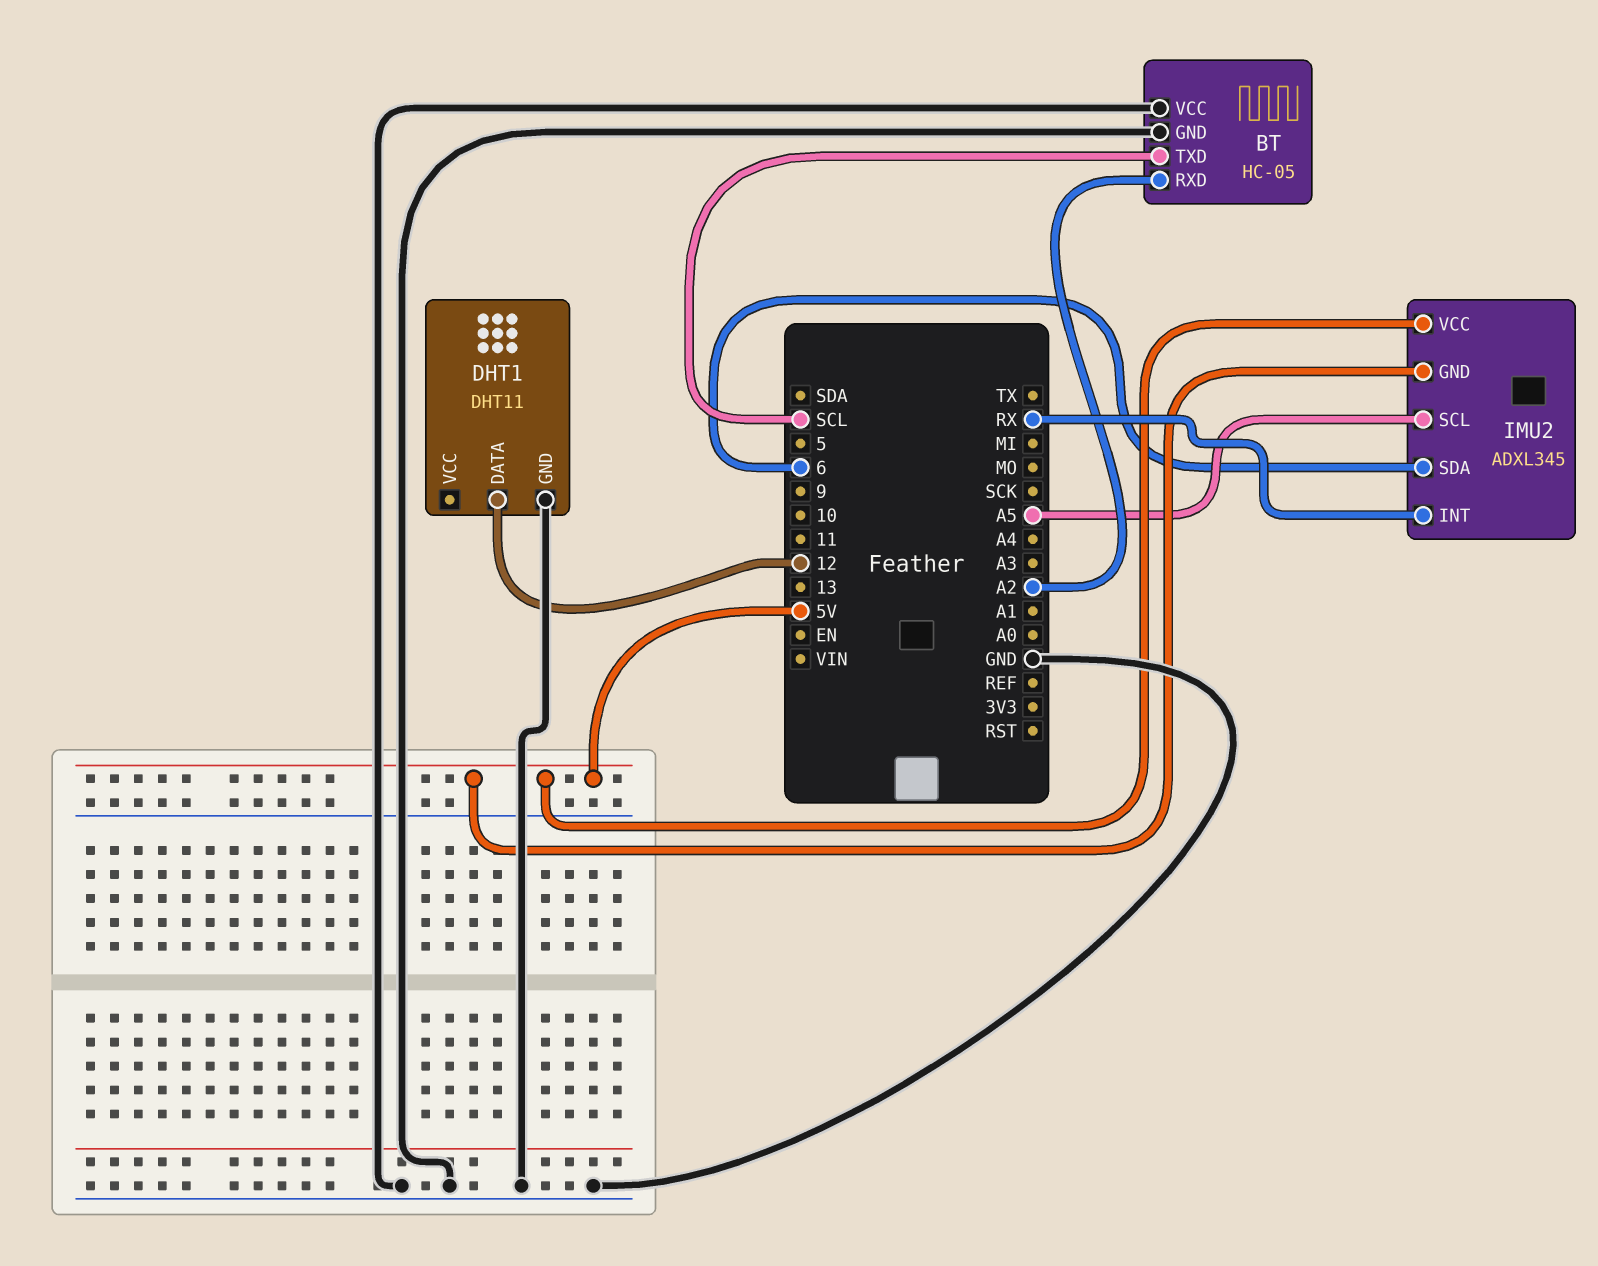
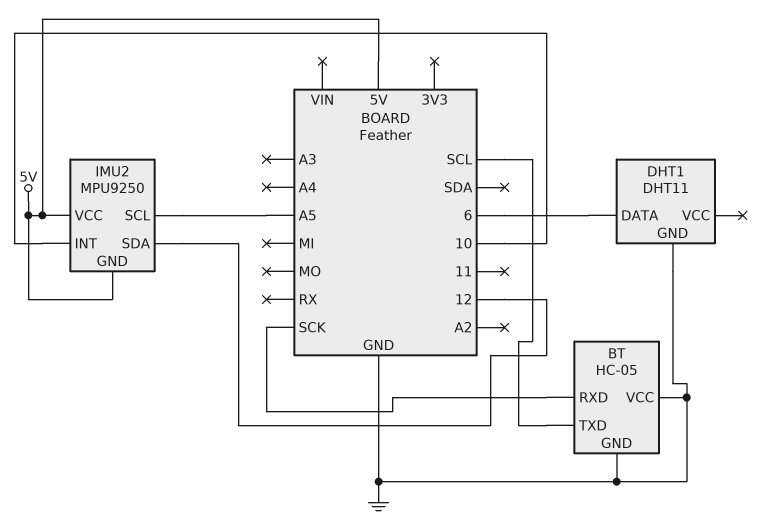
BT pin RXD: A2 -> SCK
DHT1 pin DATA: 12 -> 6
IMU2: ADXL345 -> MPU9250
IMU2 pin INT: RX -> 10
IMU2 pin SDA: 6 -> 12

